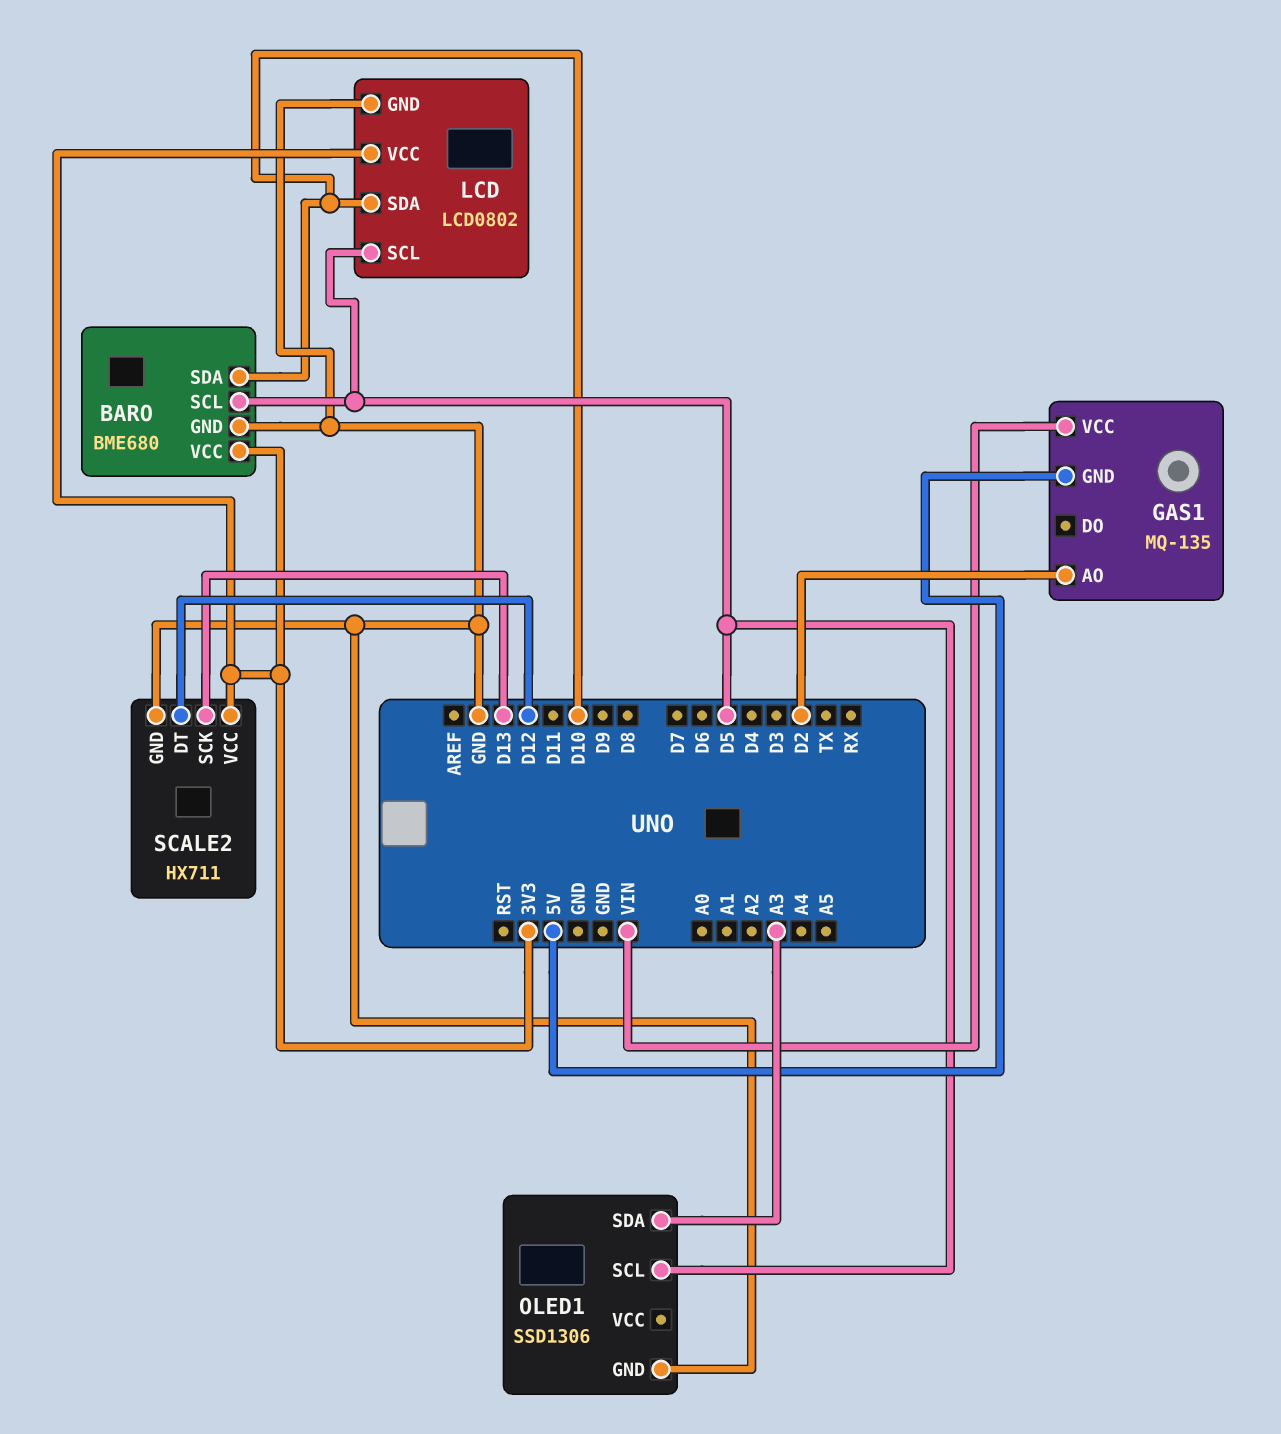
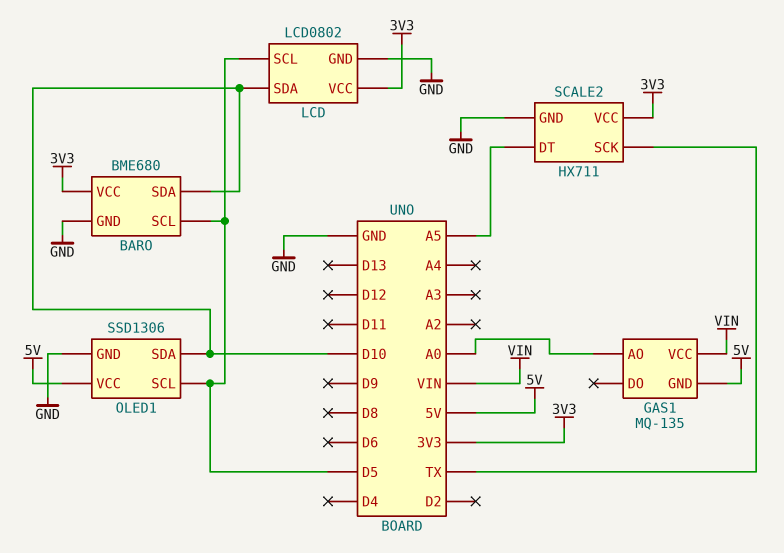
GAS1 pin AO: D2 -> A0
OLED1 pin SDA: A3 -> D10
OLED1 pin VCC: none -> 5V
SCALE2 pin DT: D12 -> A5
SCALE2 pin SCK: D13 -> TX

